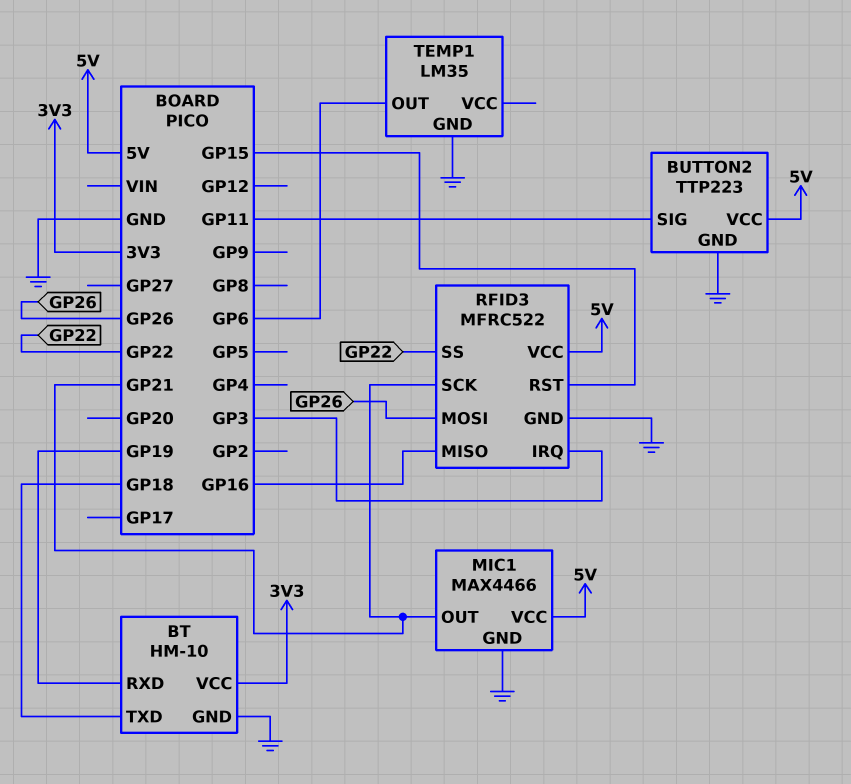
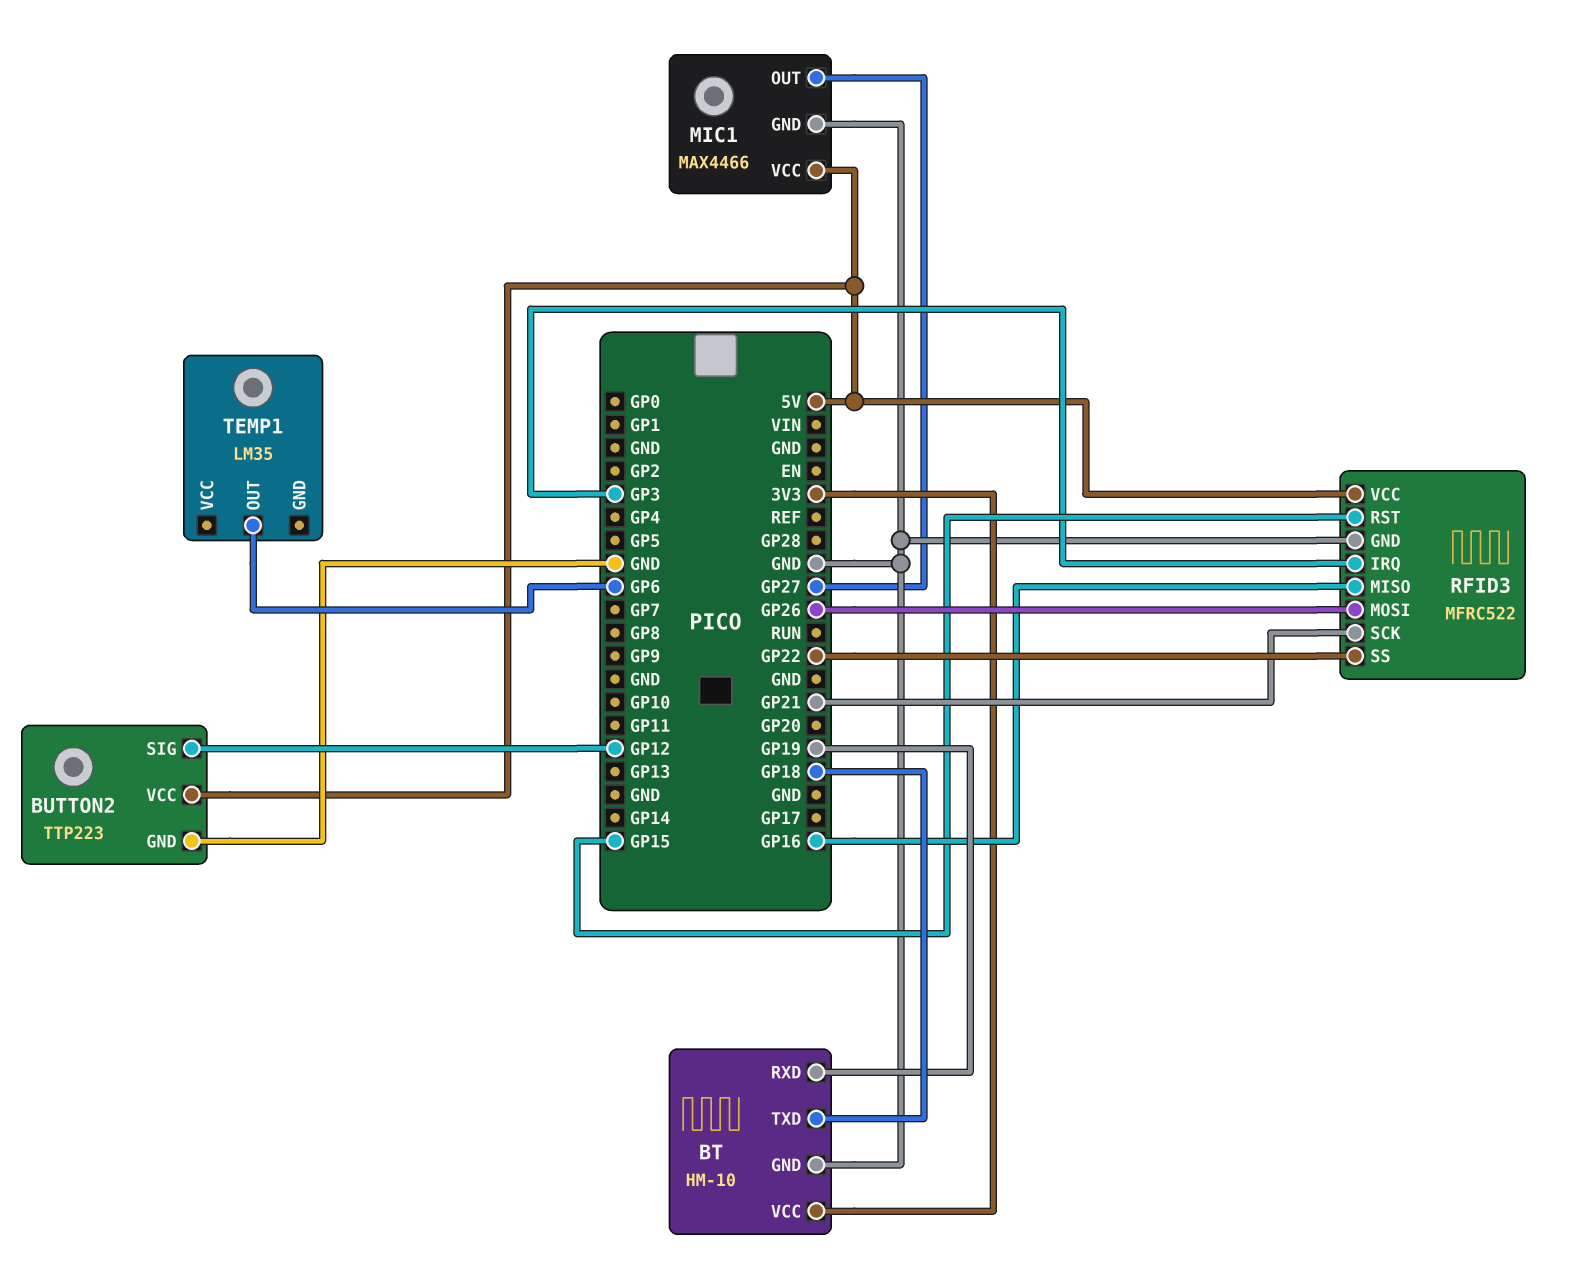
BUTTON2 pin SIG: GP11 -> GP12
MIC1 pin OUT: GP21 -> GP27
TEMP1 pin GND: GND -> none

